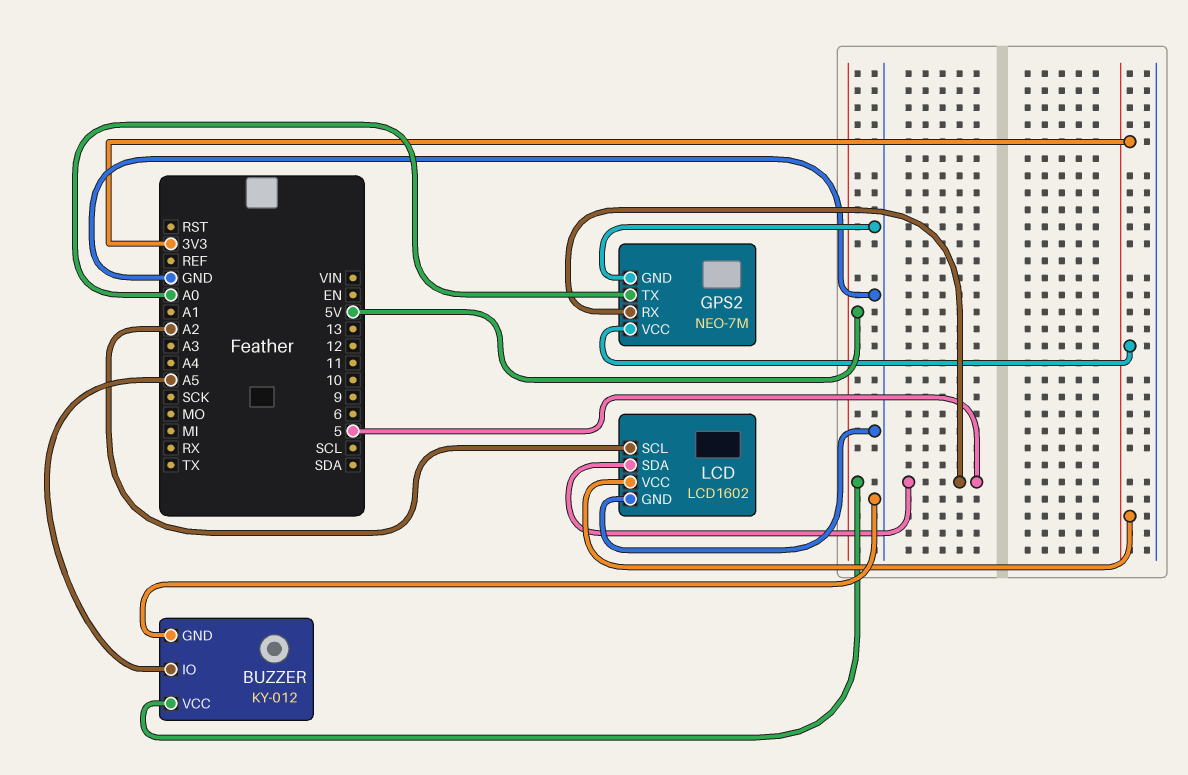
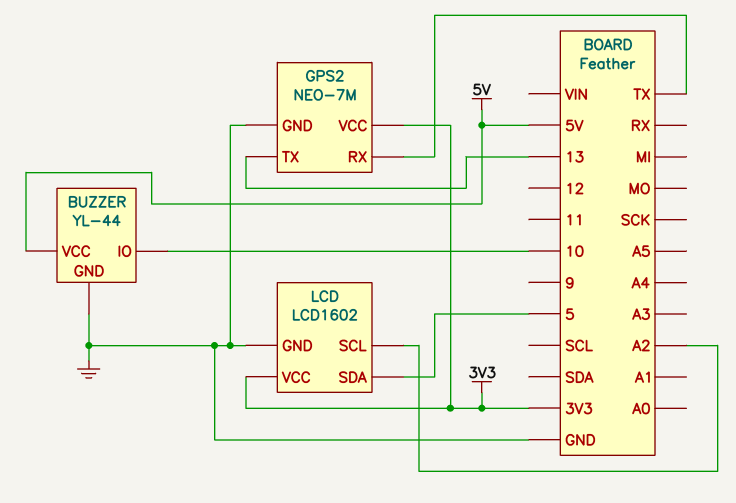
BUZZER: KY-012 -> YL-44
BUZZER pin IO: A5 -> 10
GPS2 pin RX: 5 -> TX
GPS2 pin TX: A0 -> 13

